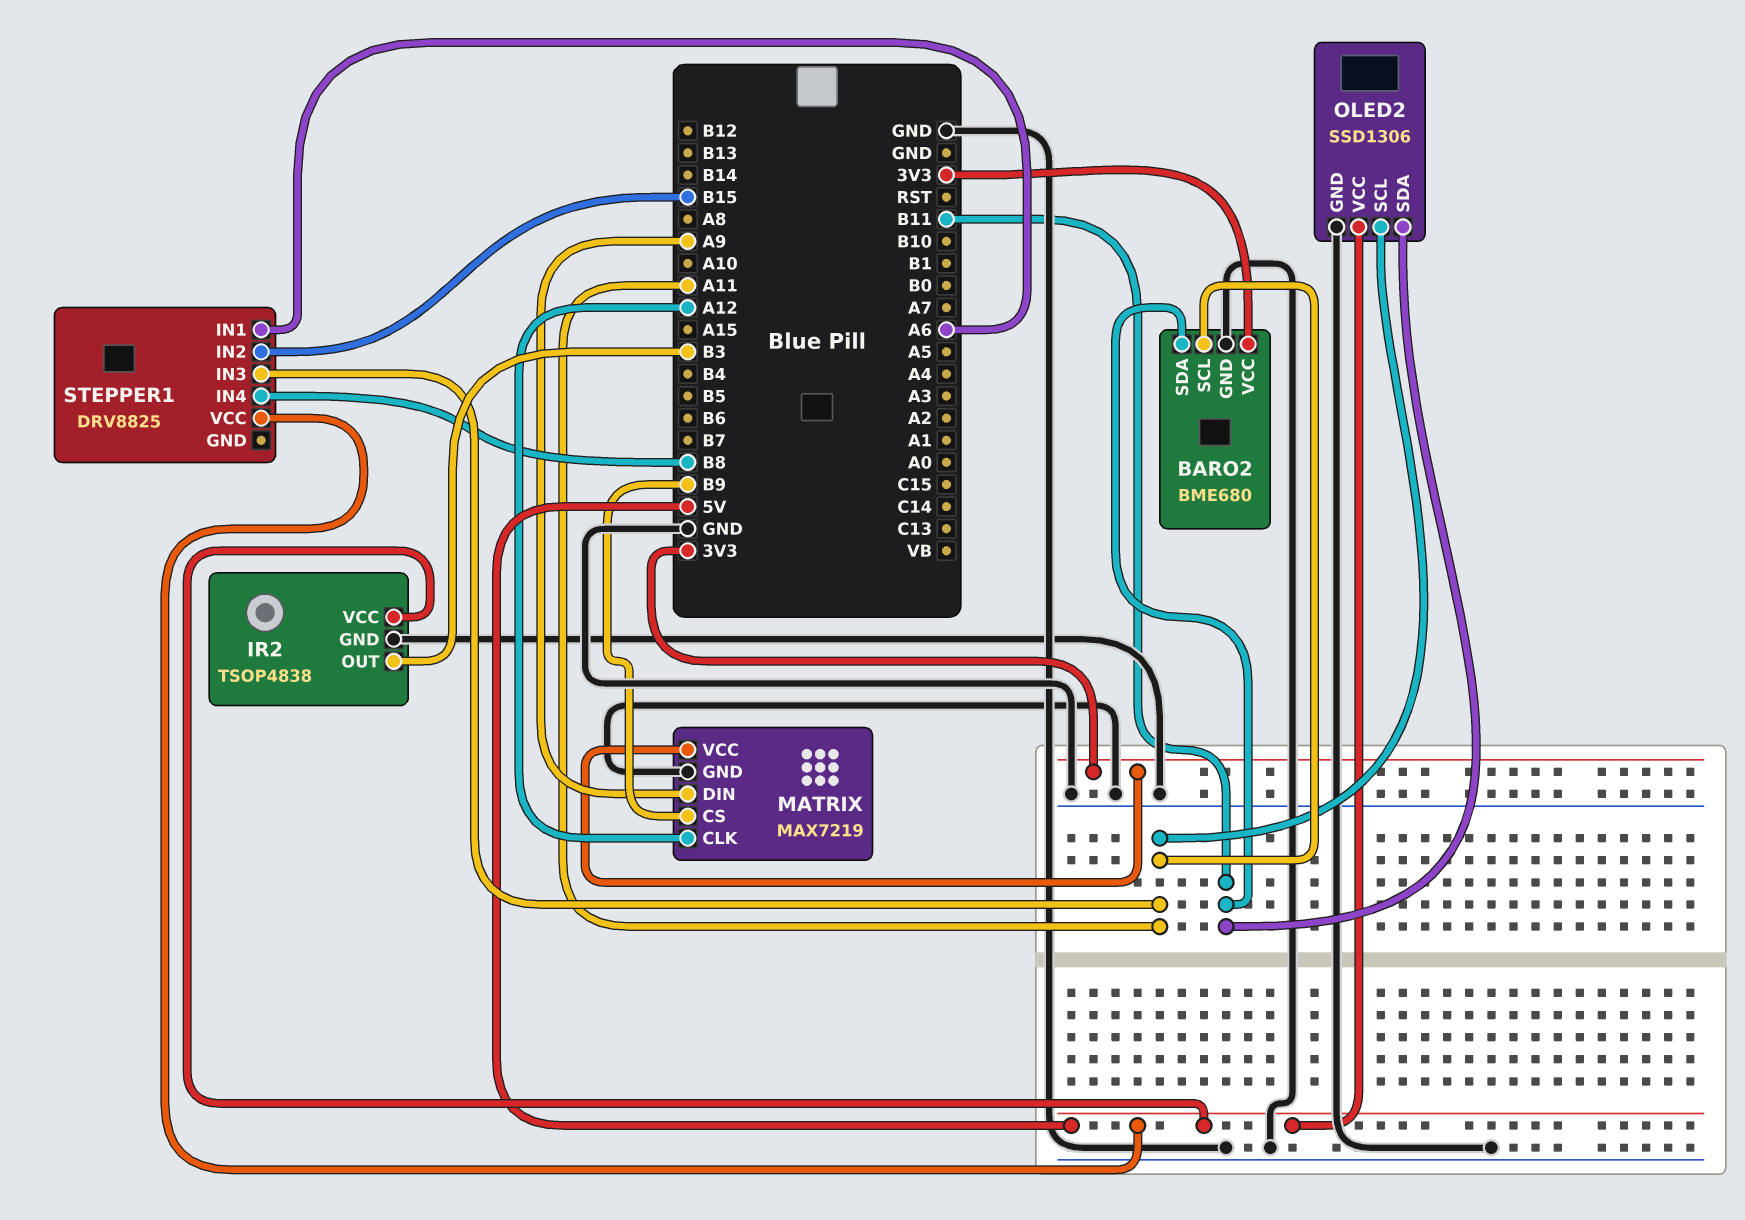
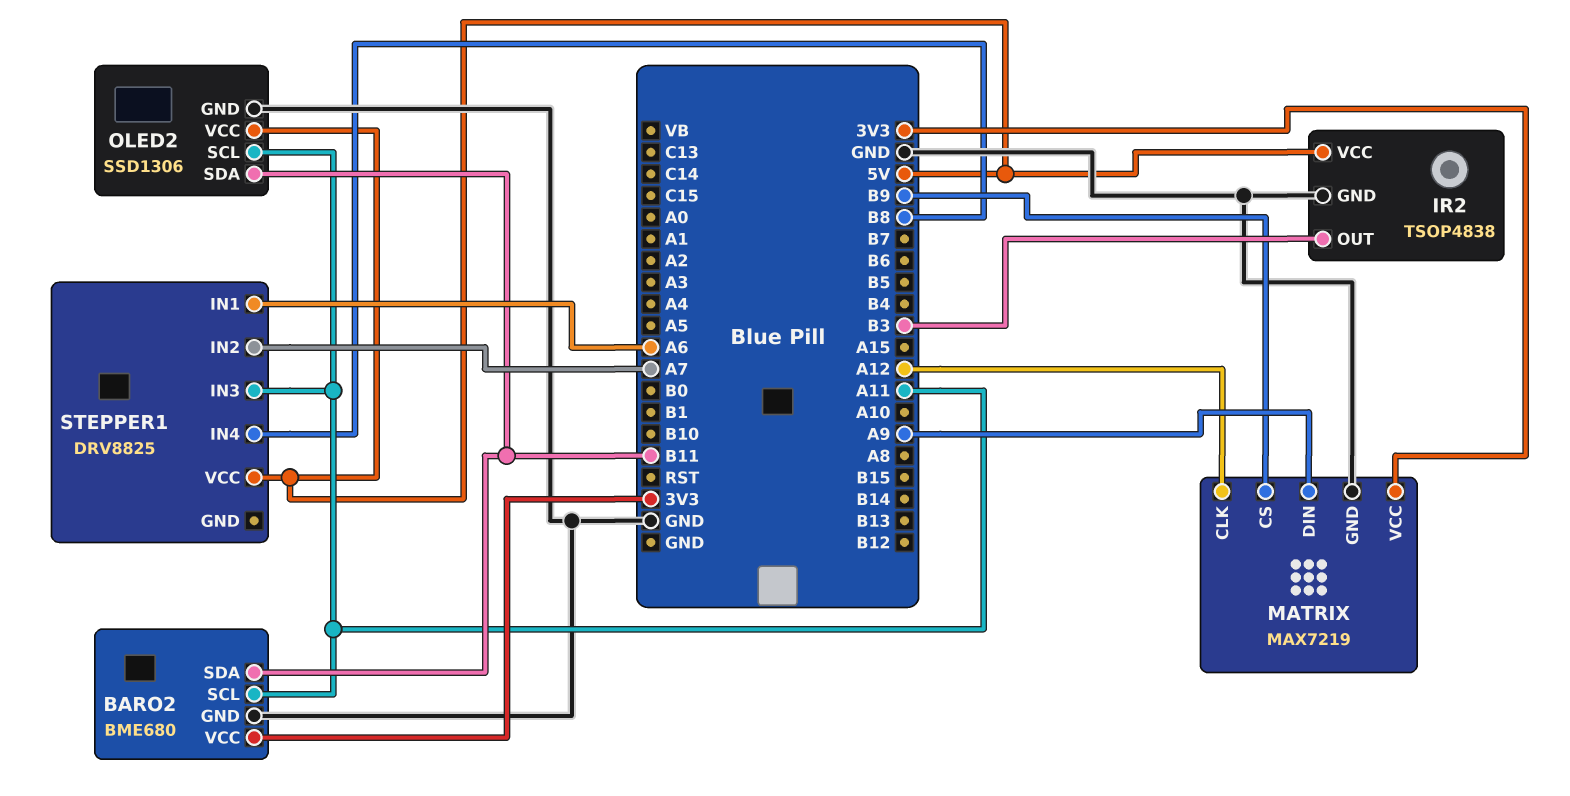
STEPPER1 pin IN2: B15 -> A7

